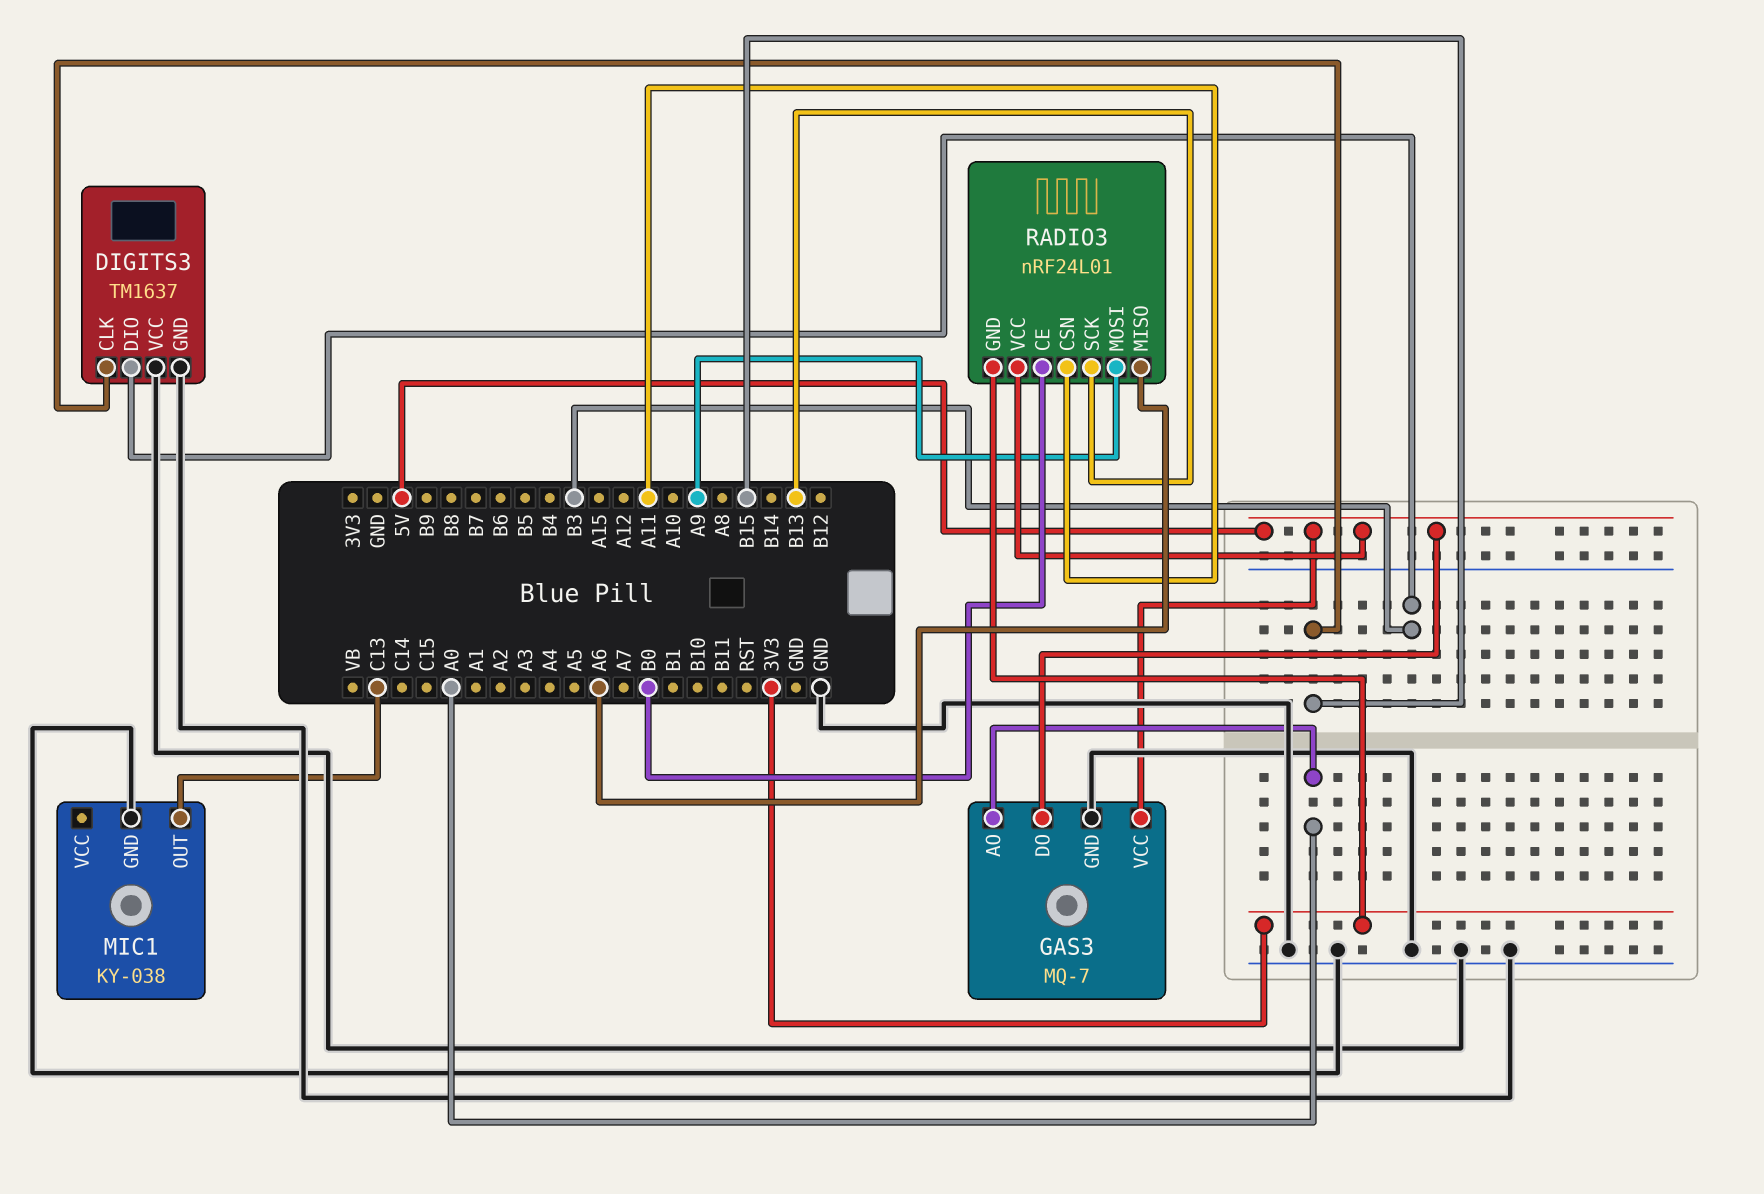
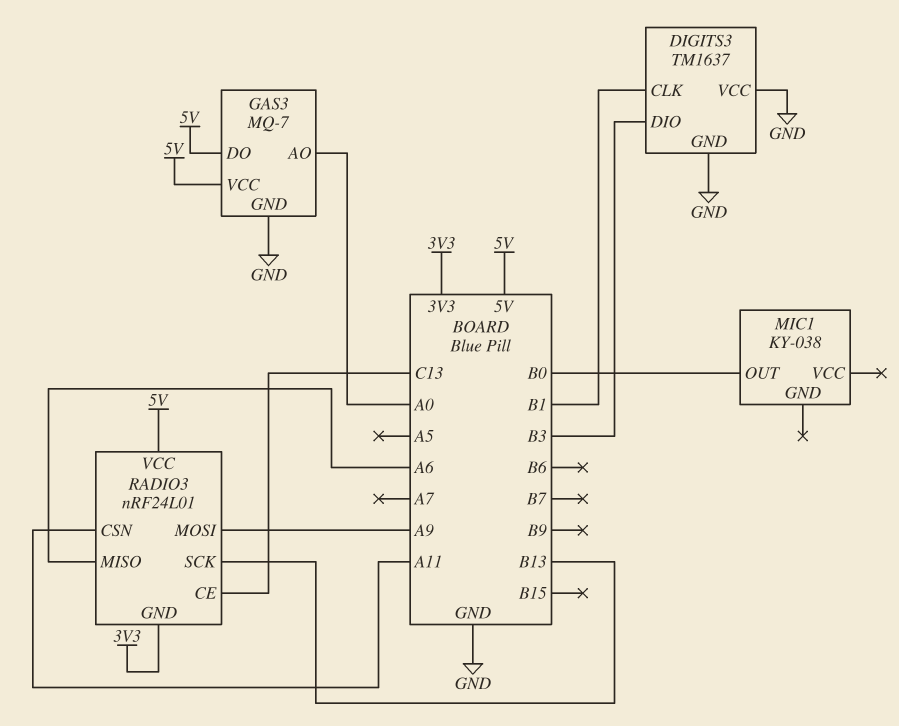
DIGITS3 pin CLK: B15 -> B1
MIC1 pin GND: GND -> none
MIC1 pin OUT: C13 -> B0
RADIO3 pin CE: B0 -> C13

